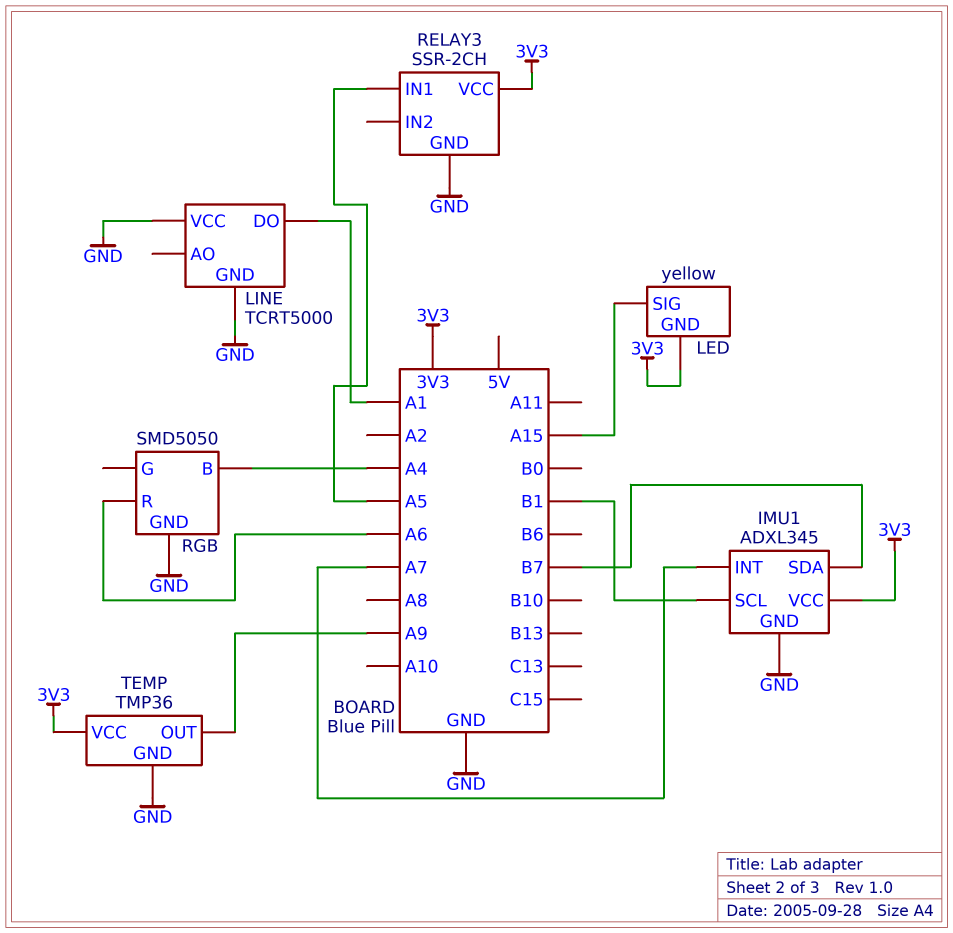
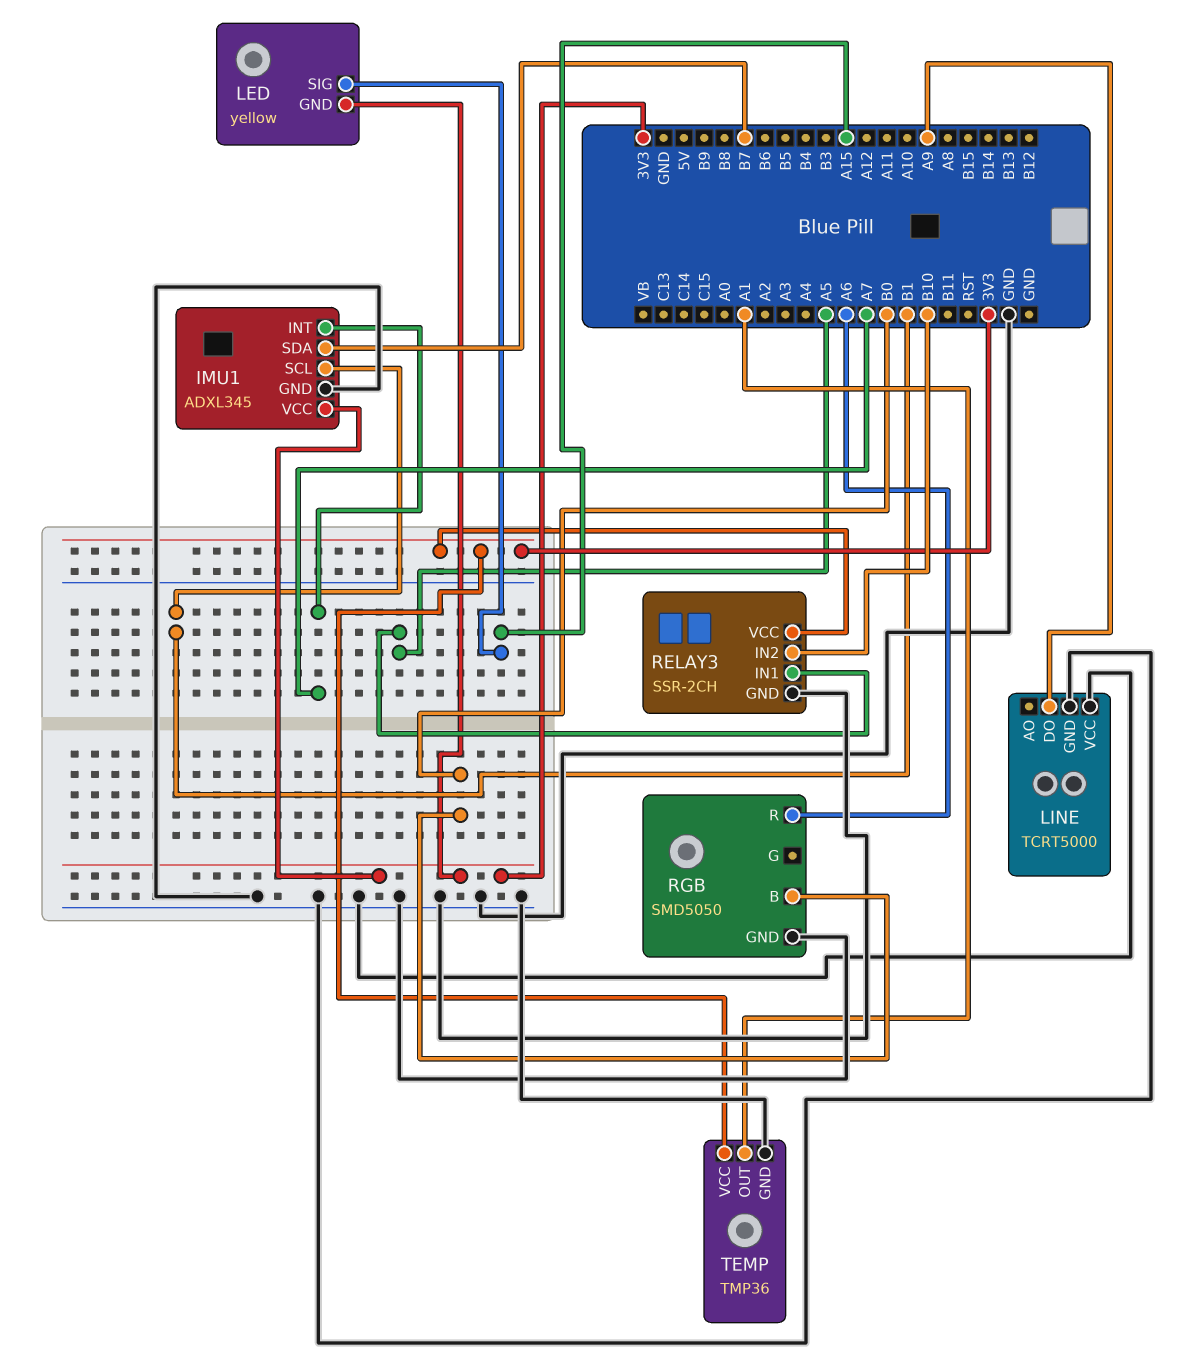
LINE pin DO: A1 -> A9
RELAY3 pin IN2: none -> B10
RGB pin B: A4 -> B0
TEMP pin OUT: A9 -> A1

